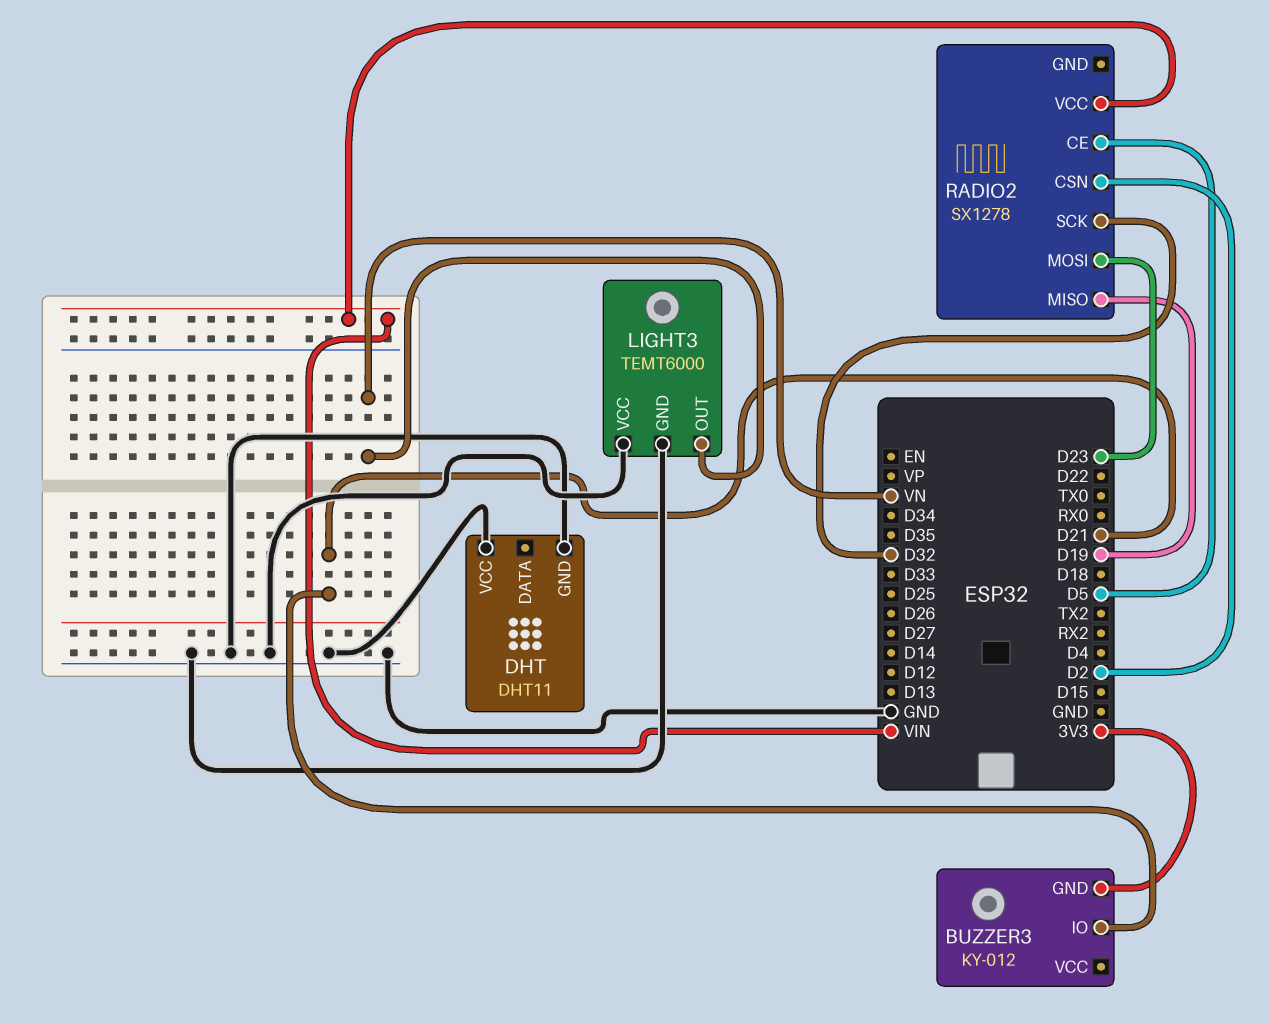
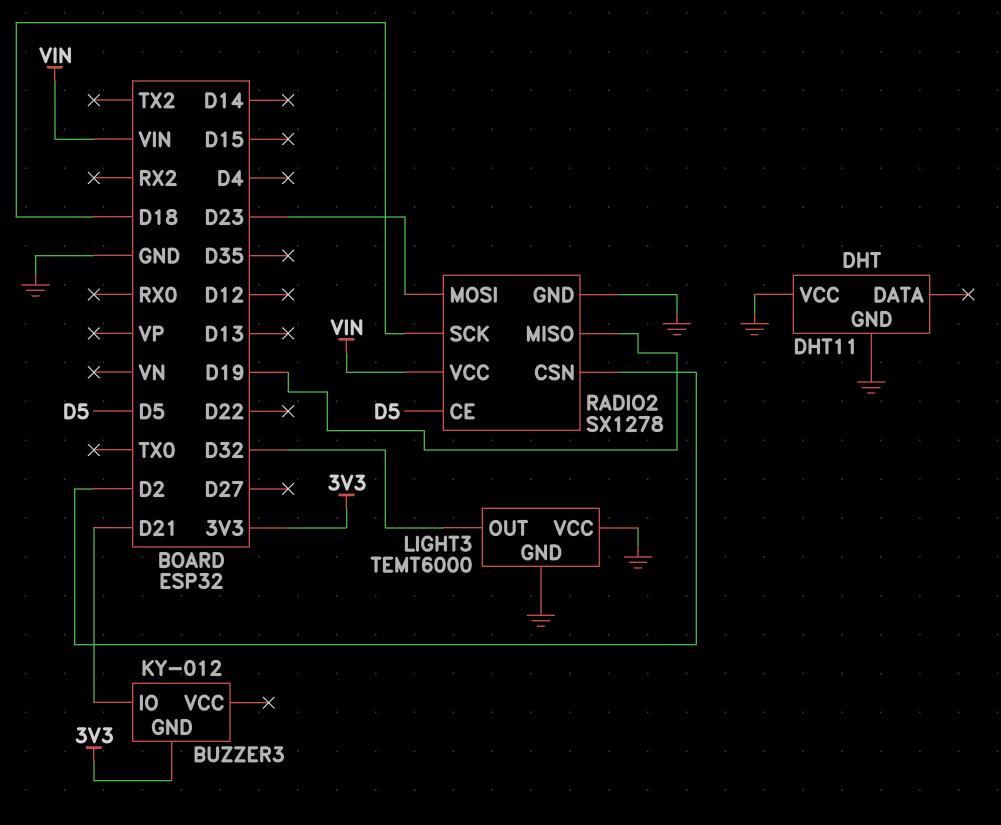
LIGHT3 pin OUT: VN -> D32
RADIO2 pin GND: none -> GND
RADIO2 pin SCK: D32 -> D18

